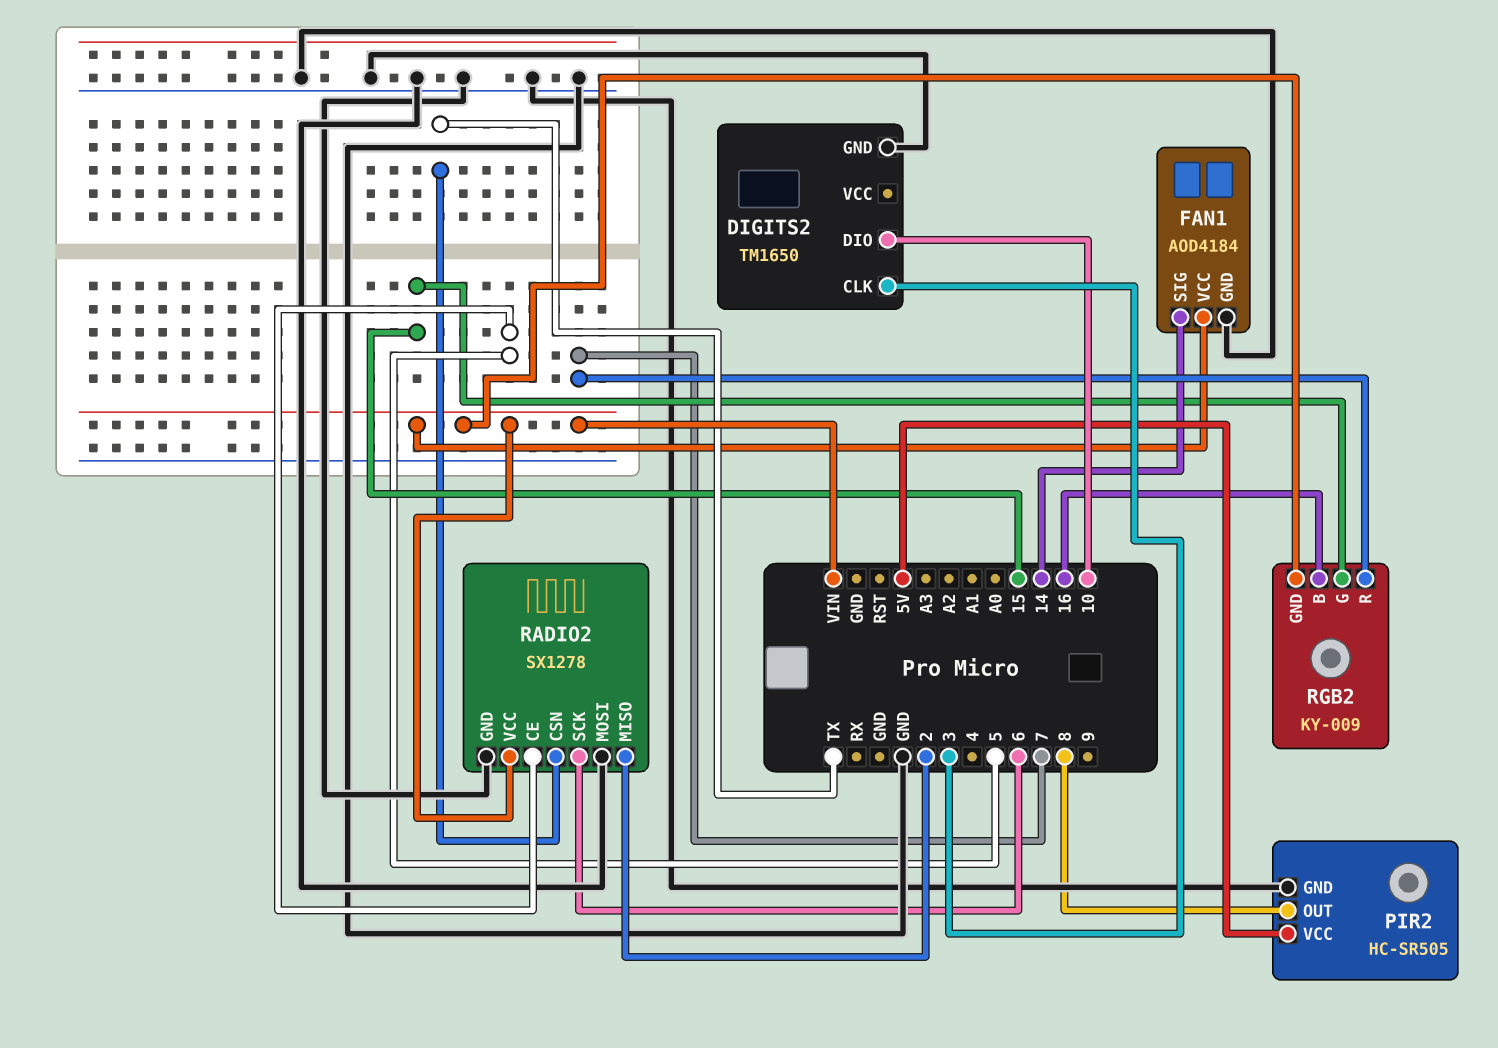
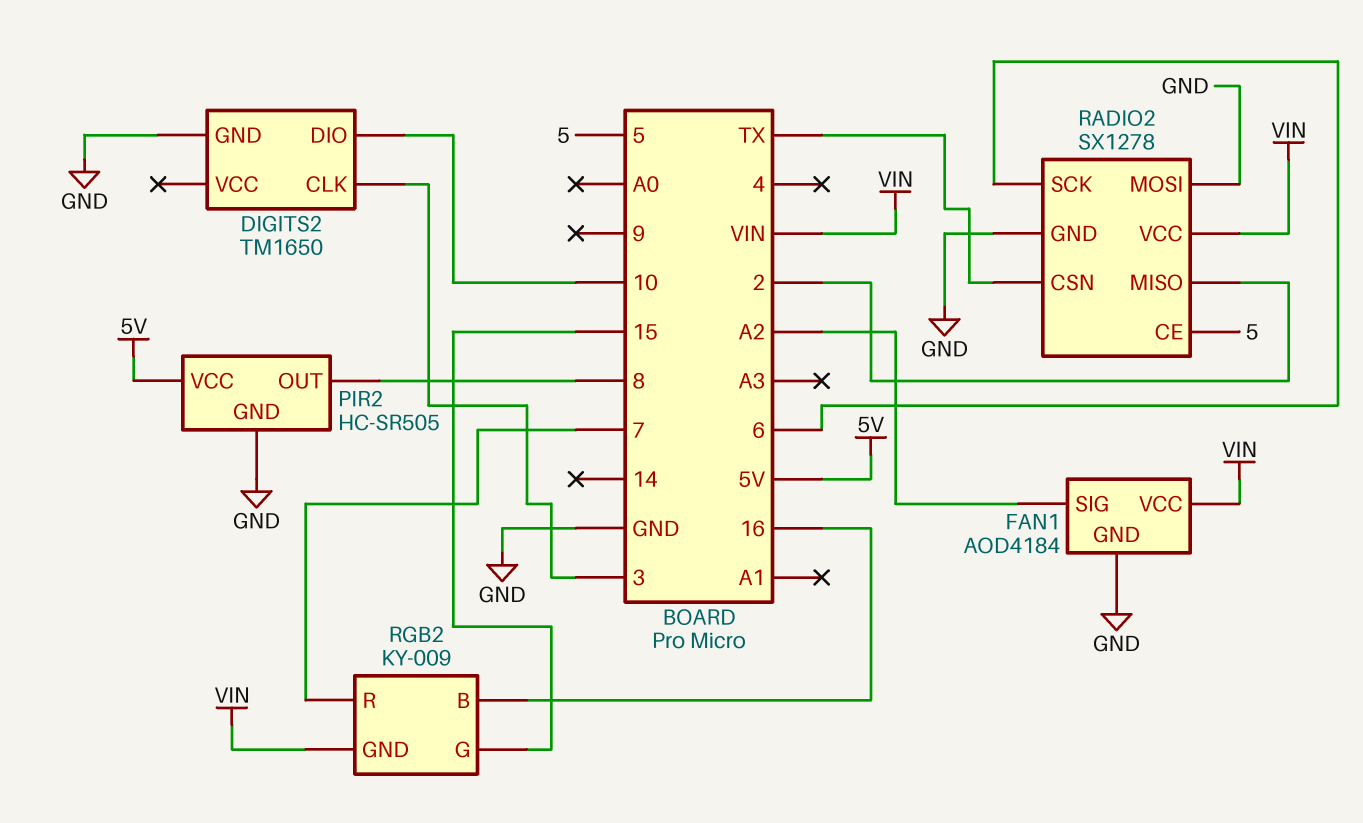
FAN1 pin SIG: 14 -> A2

